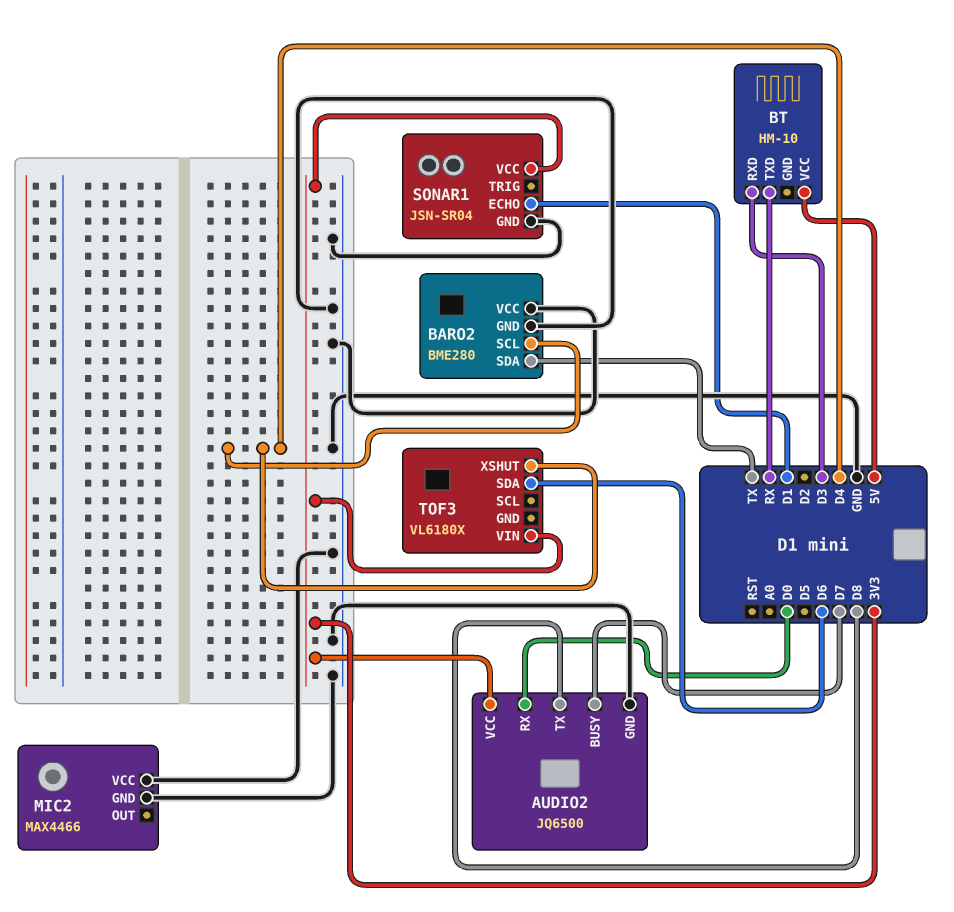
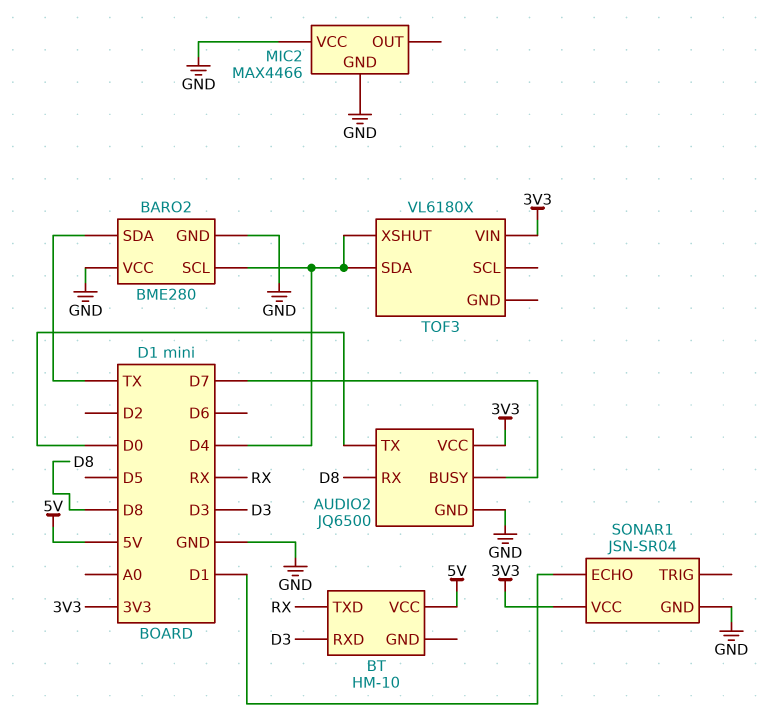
AUDIO2 pin RX: D0 -> D8
AUDIO2 pin TX: D8 -> D0
TOF3 pin SDA: D6 -> D4

